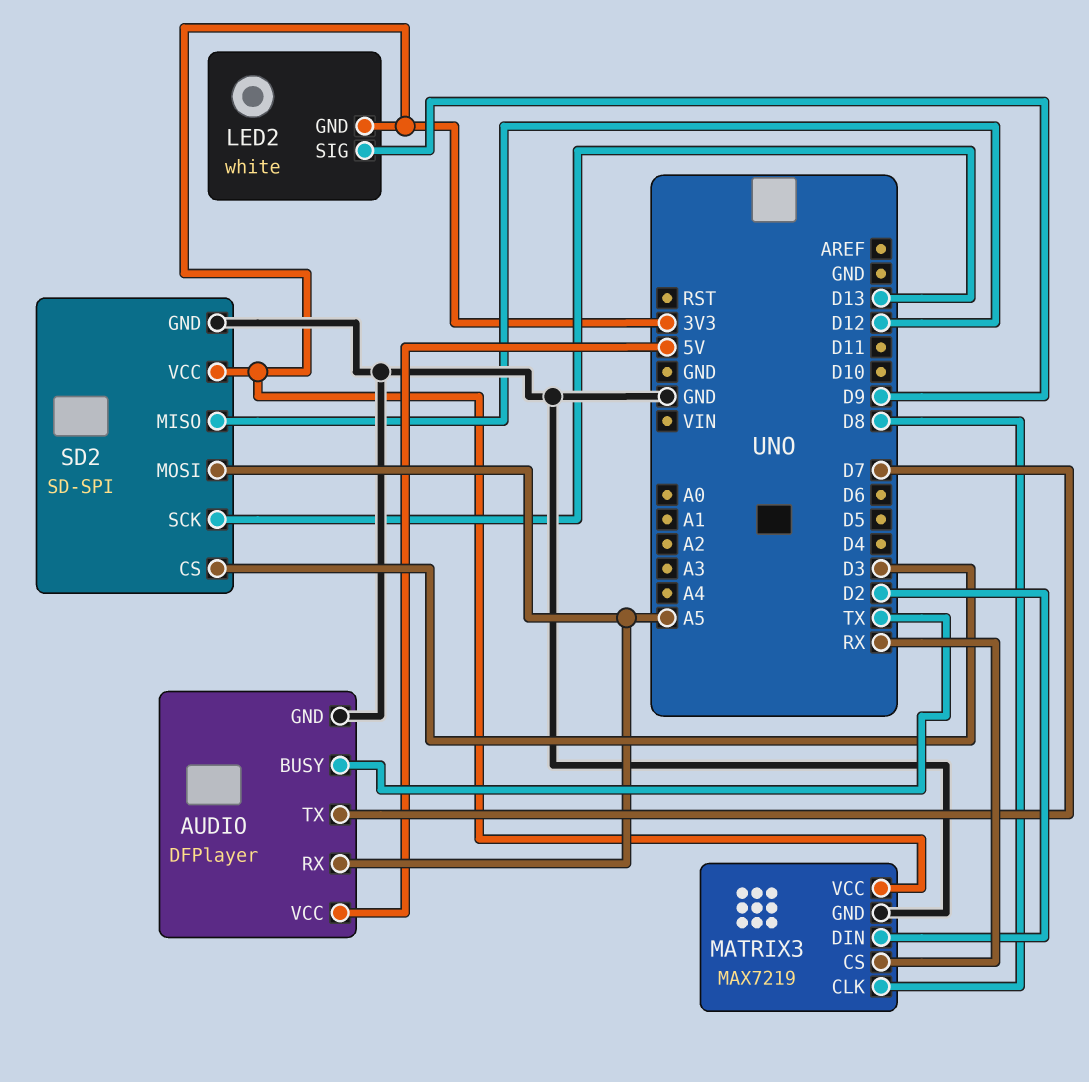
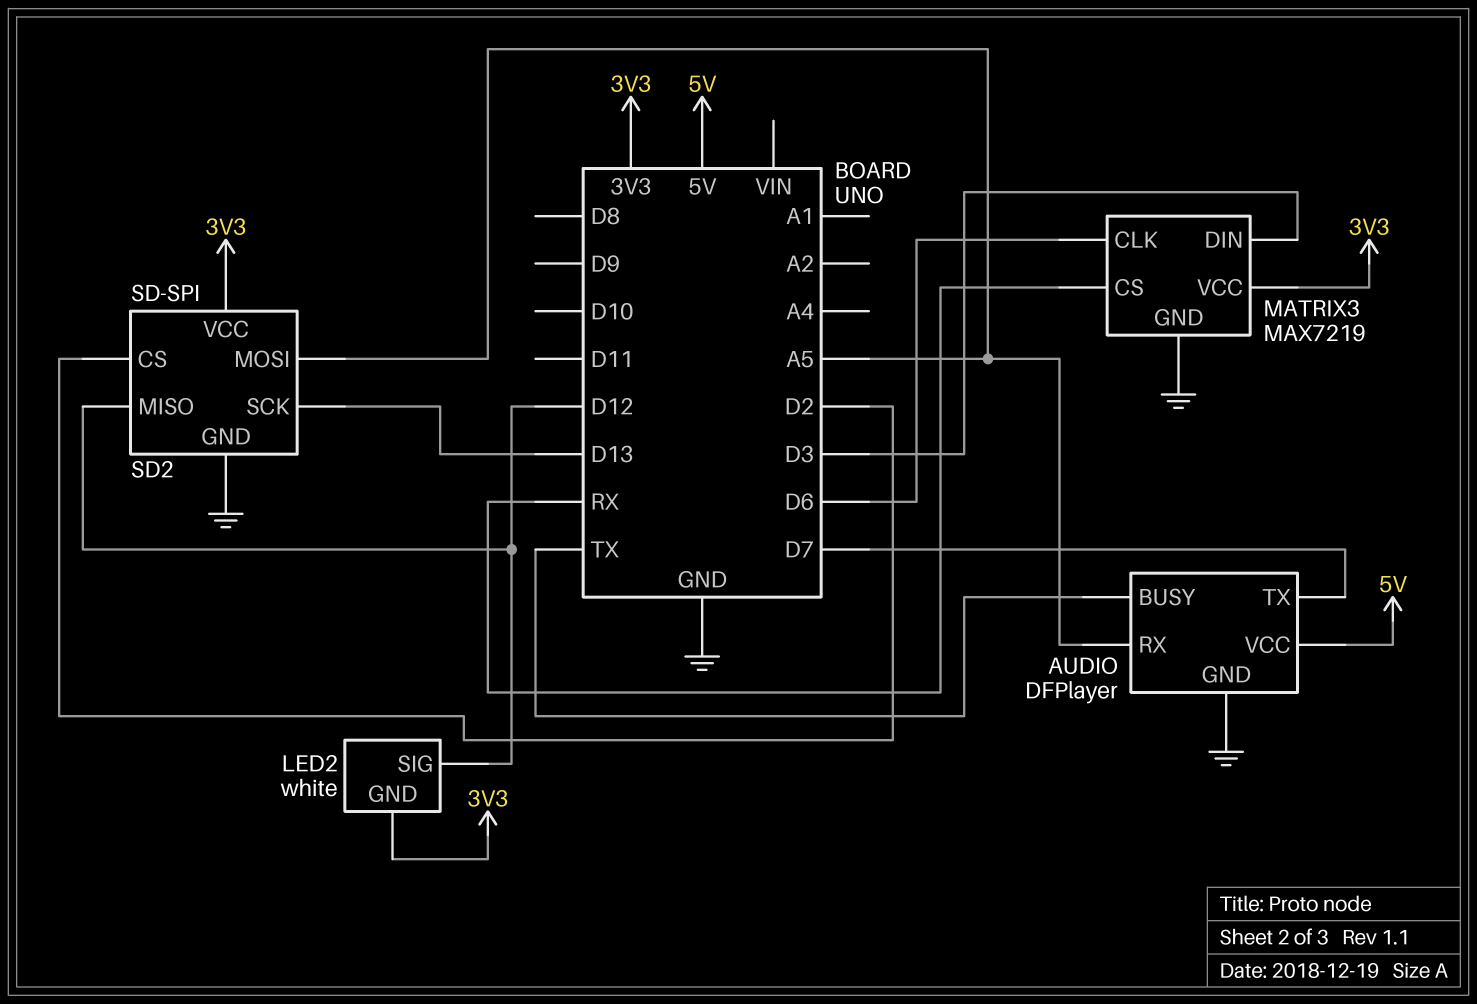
LED2 pin SIG: D9 -> D12
MATRIX3 pin CLK: D8 -> D6
MATRIX3 pin DIN: D2 -> D3
SD2 pin CS: D3 -> D2

